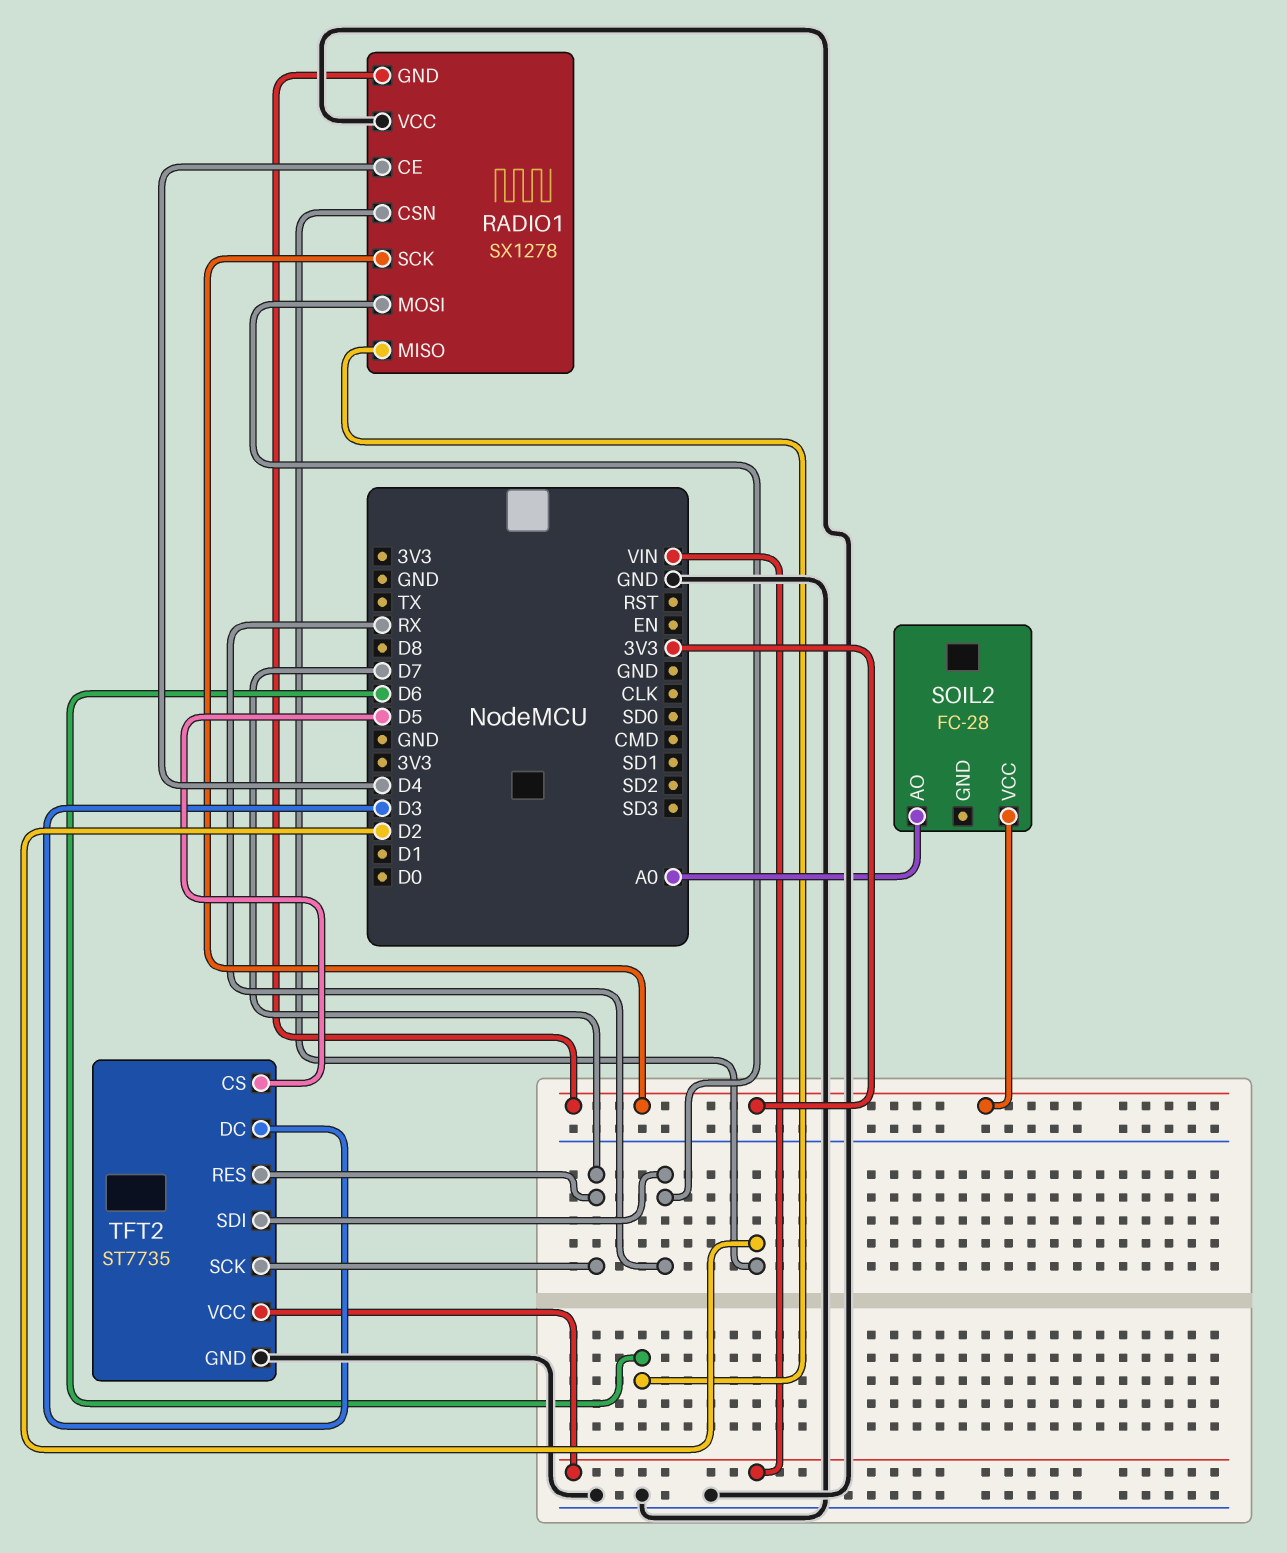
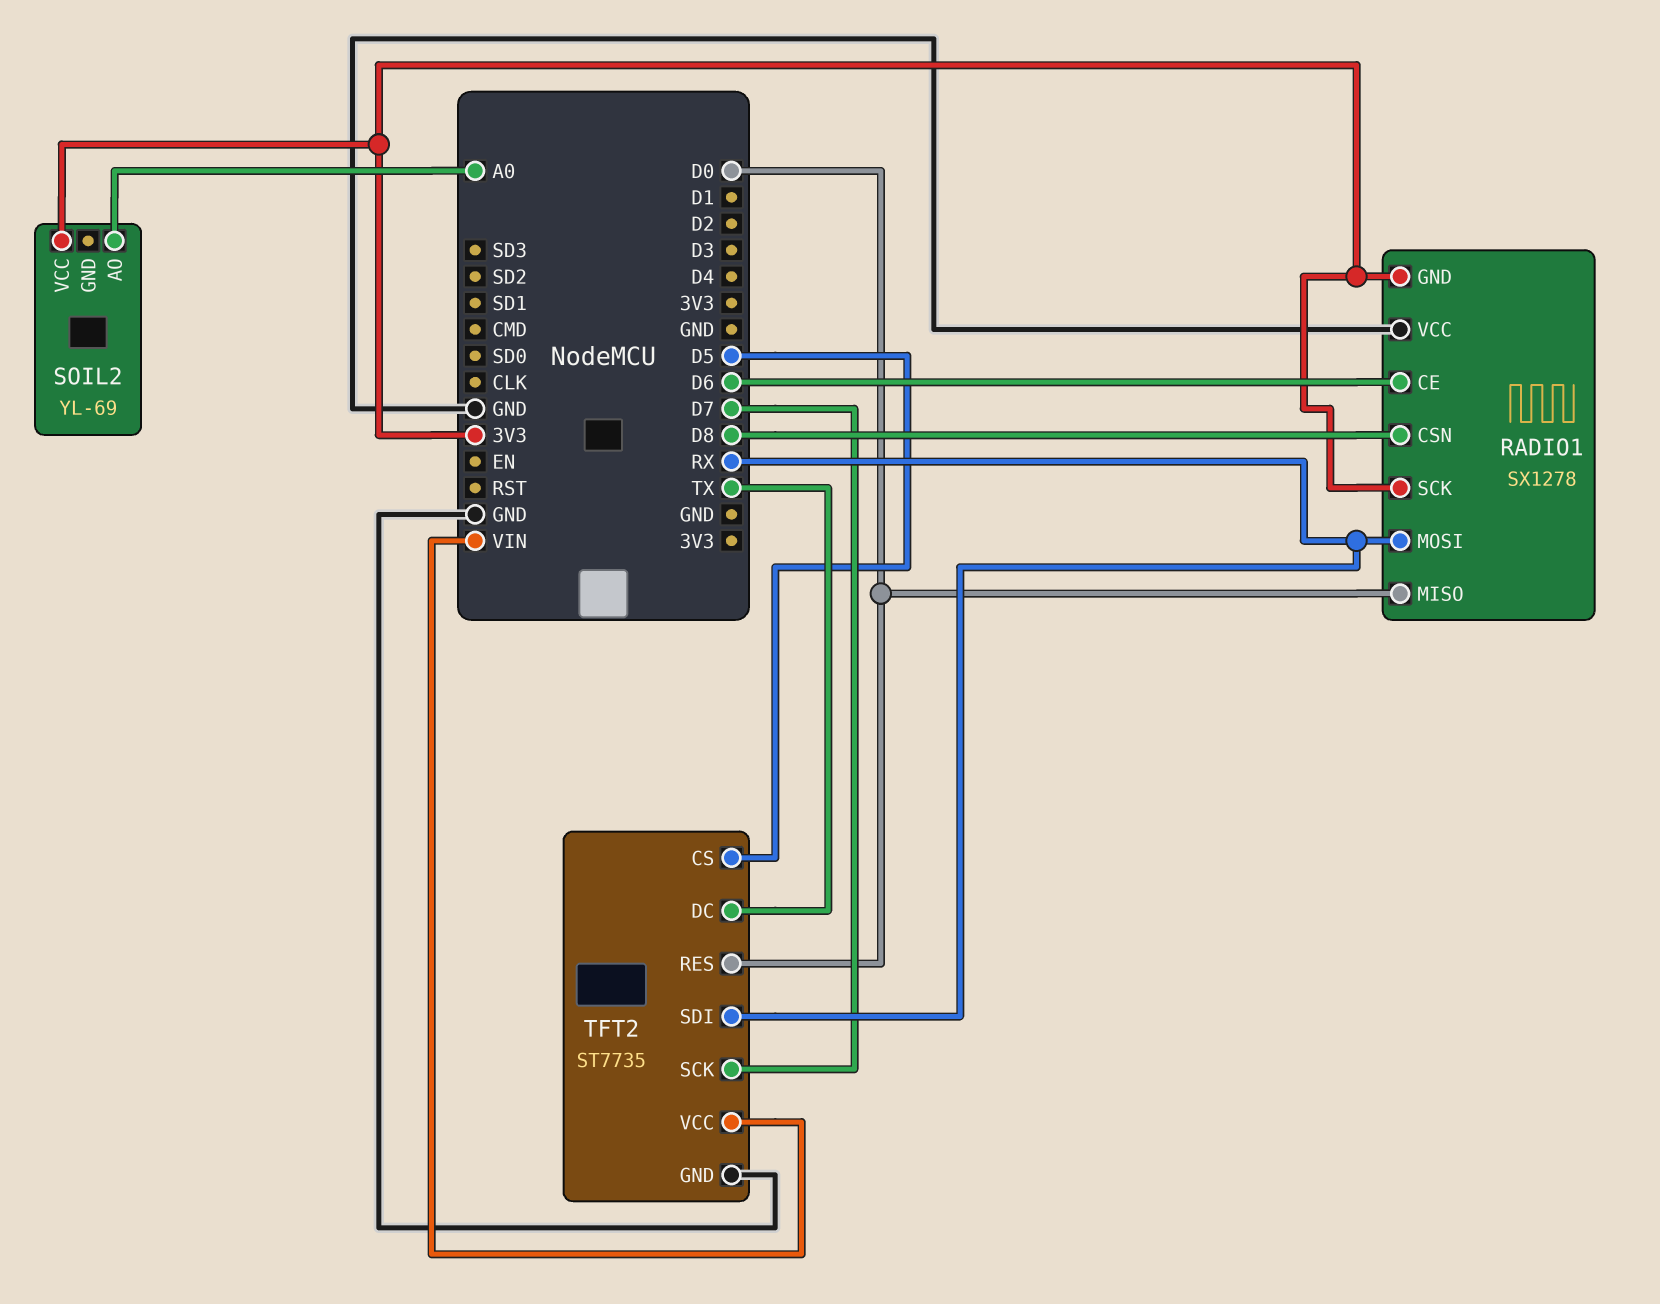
RADIO1 pin CE: D4 -> D6
RADIO1 pin CSN: D2 -> D8
RADIO1 pin MISO: D6 -> D0
SOIL2: FC-28 -> YL-69
TFT2 pin DC: D3 -> TX
TFT2 pin RES: D7 -> D0

